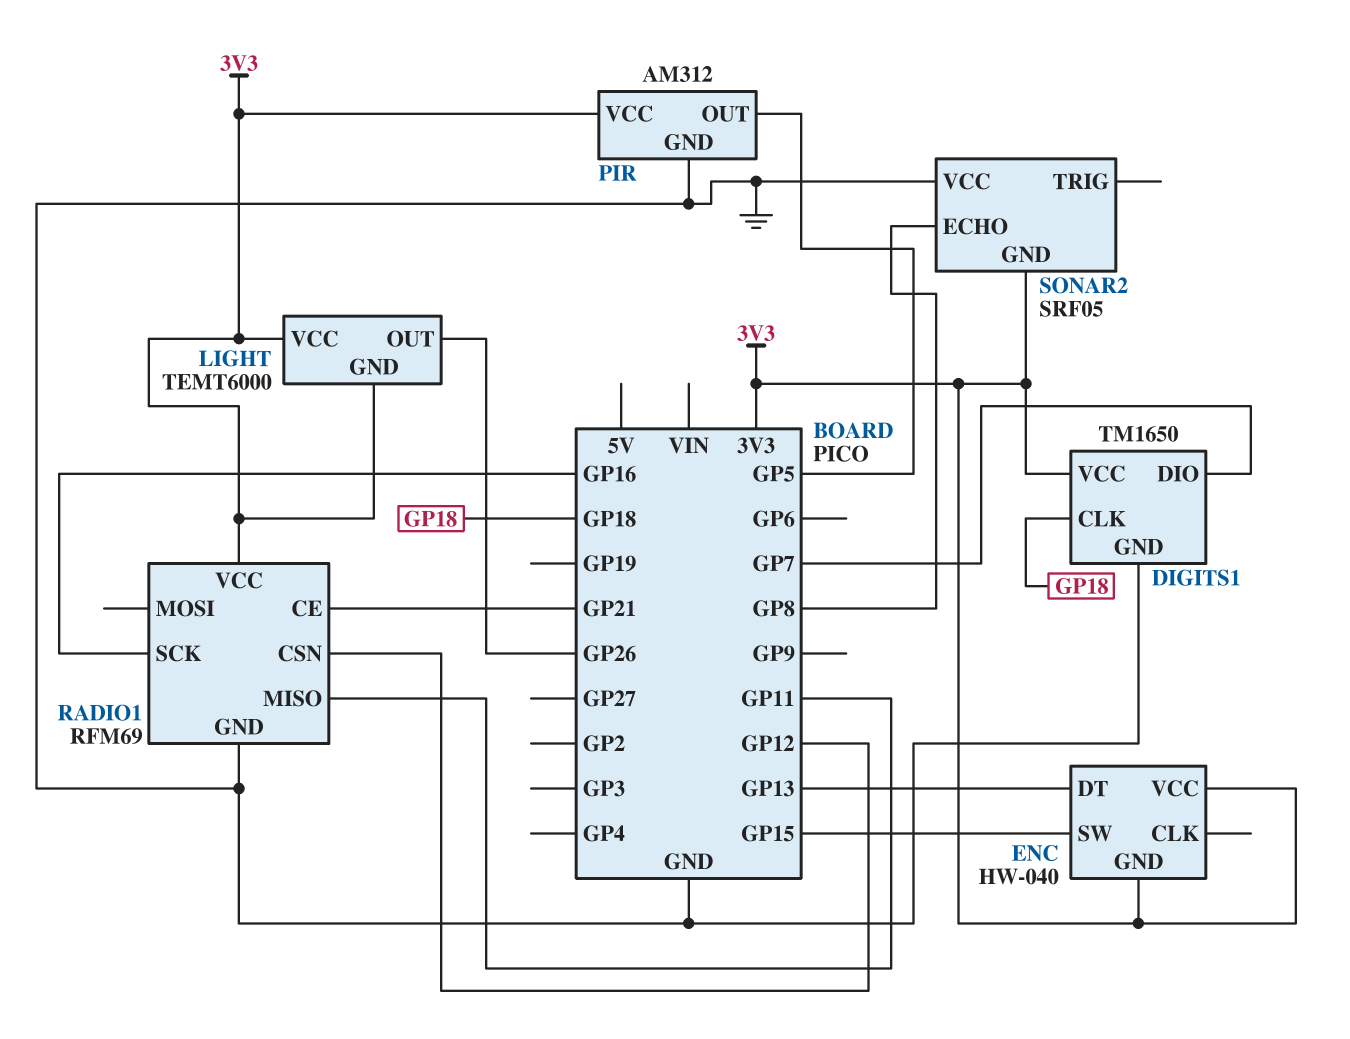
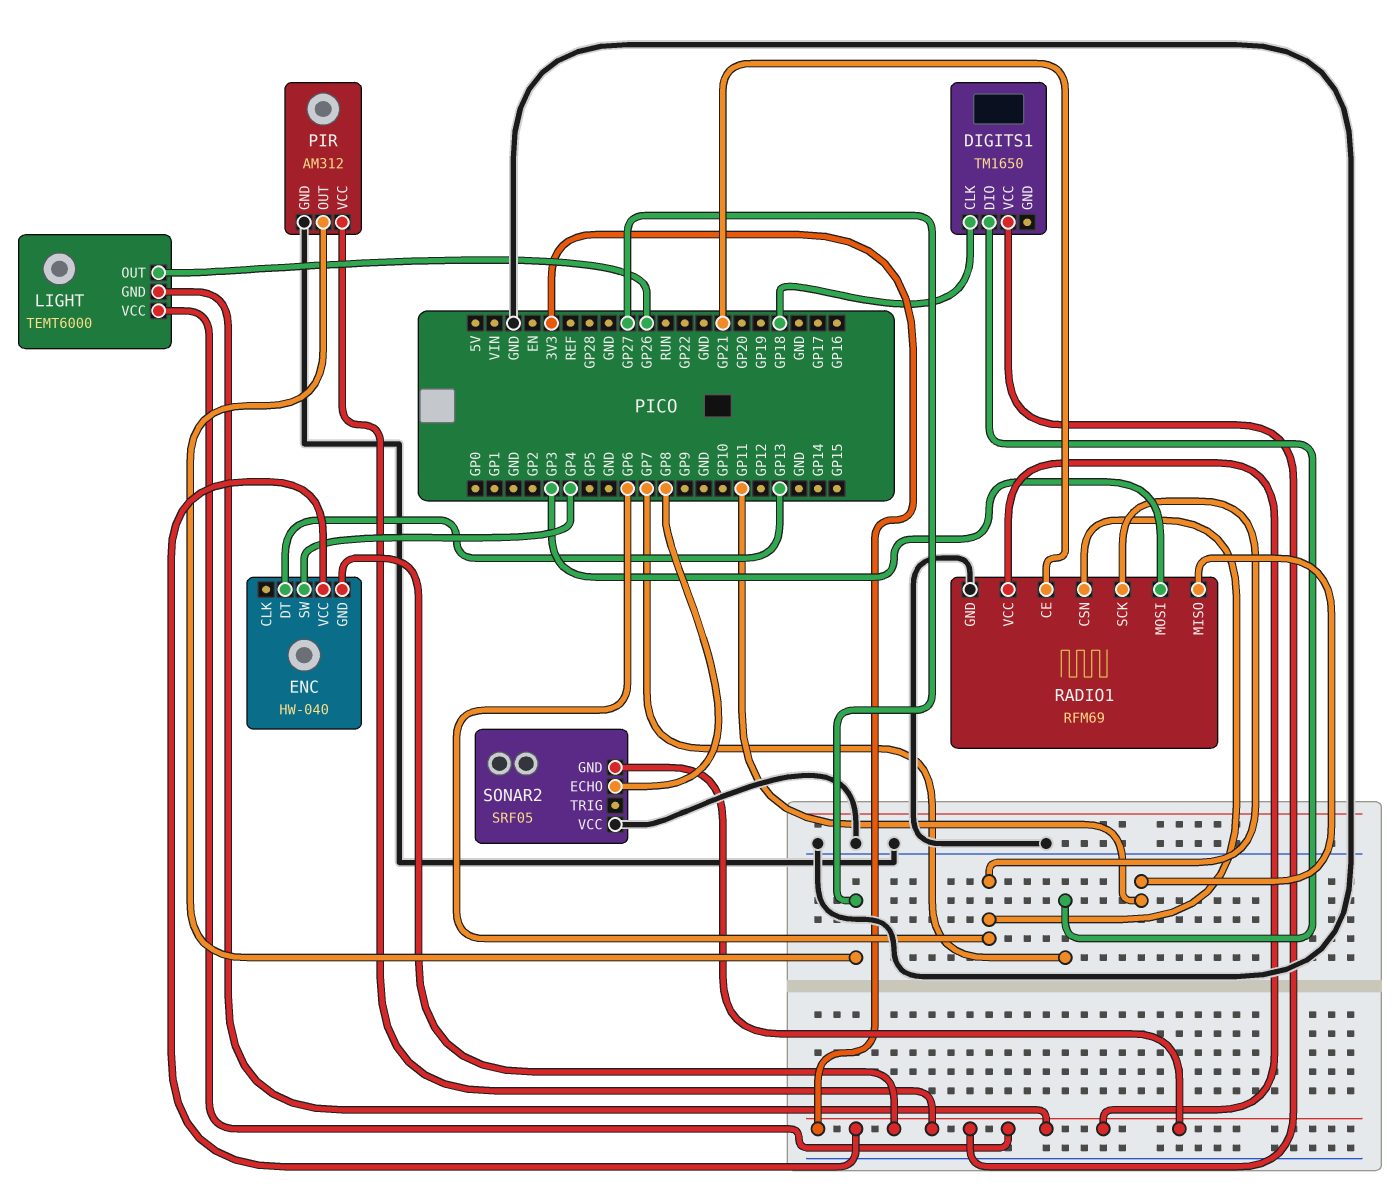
DIGITS1 pin GND: GND -> none
ENC pin SW: GP15 -> GP4
PIR pin OUT: GP5 -> GP27
RADIO1 pin CSN: GP12 -> GP6
RADIO1 pin MOSI: none -> GP3
RADIO1 pin SCK: GP16 -> GP6

